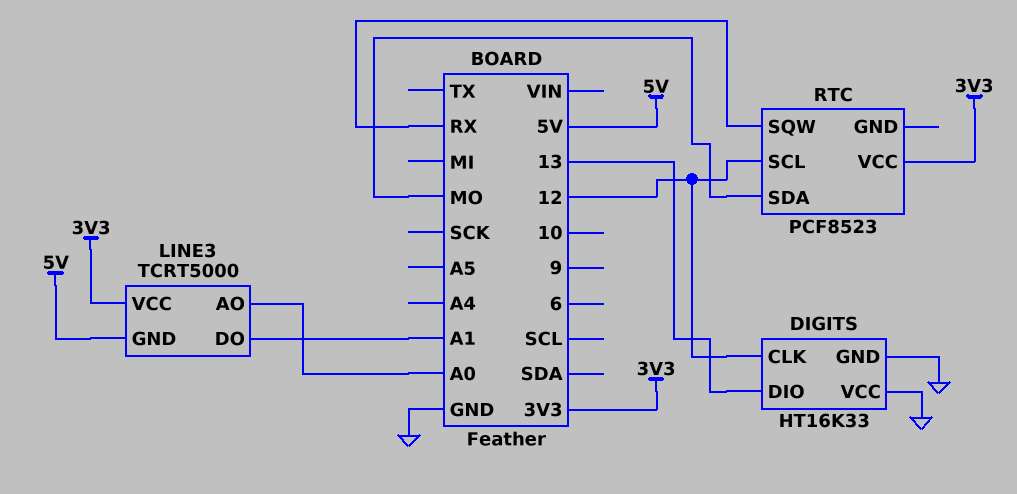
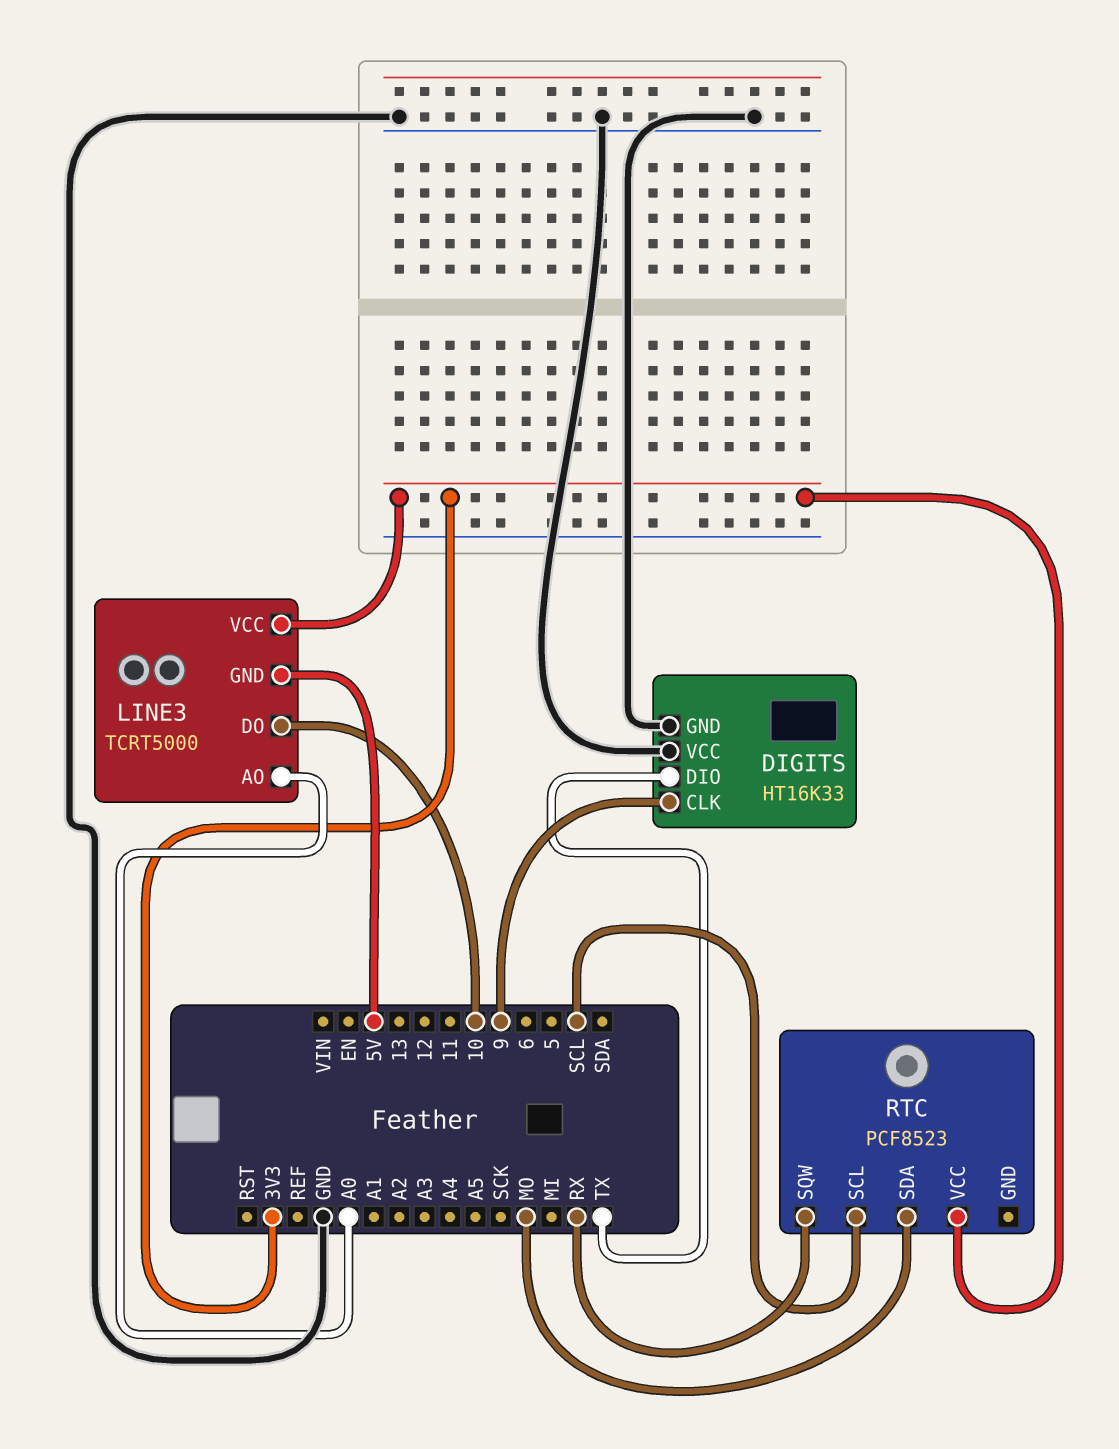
DIGITS pin CLK: 12 -> 9
DIGITS pin DIO: 13 -> TX
LINE3 pin DO: A1 -> 10
RTC pin SCL: 12 -> SCL

